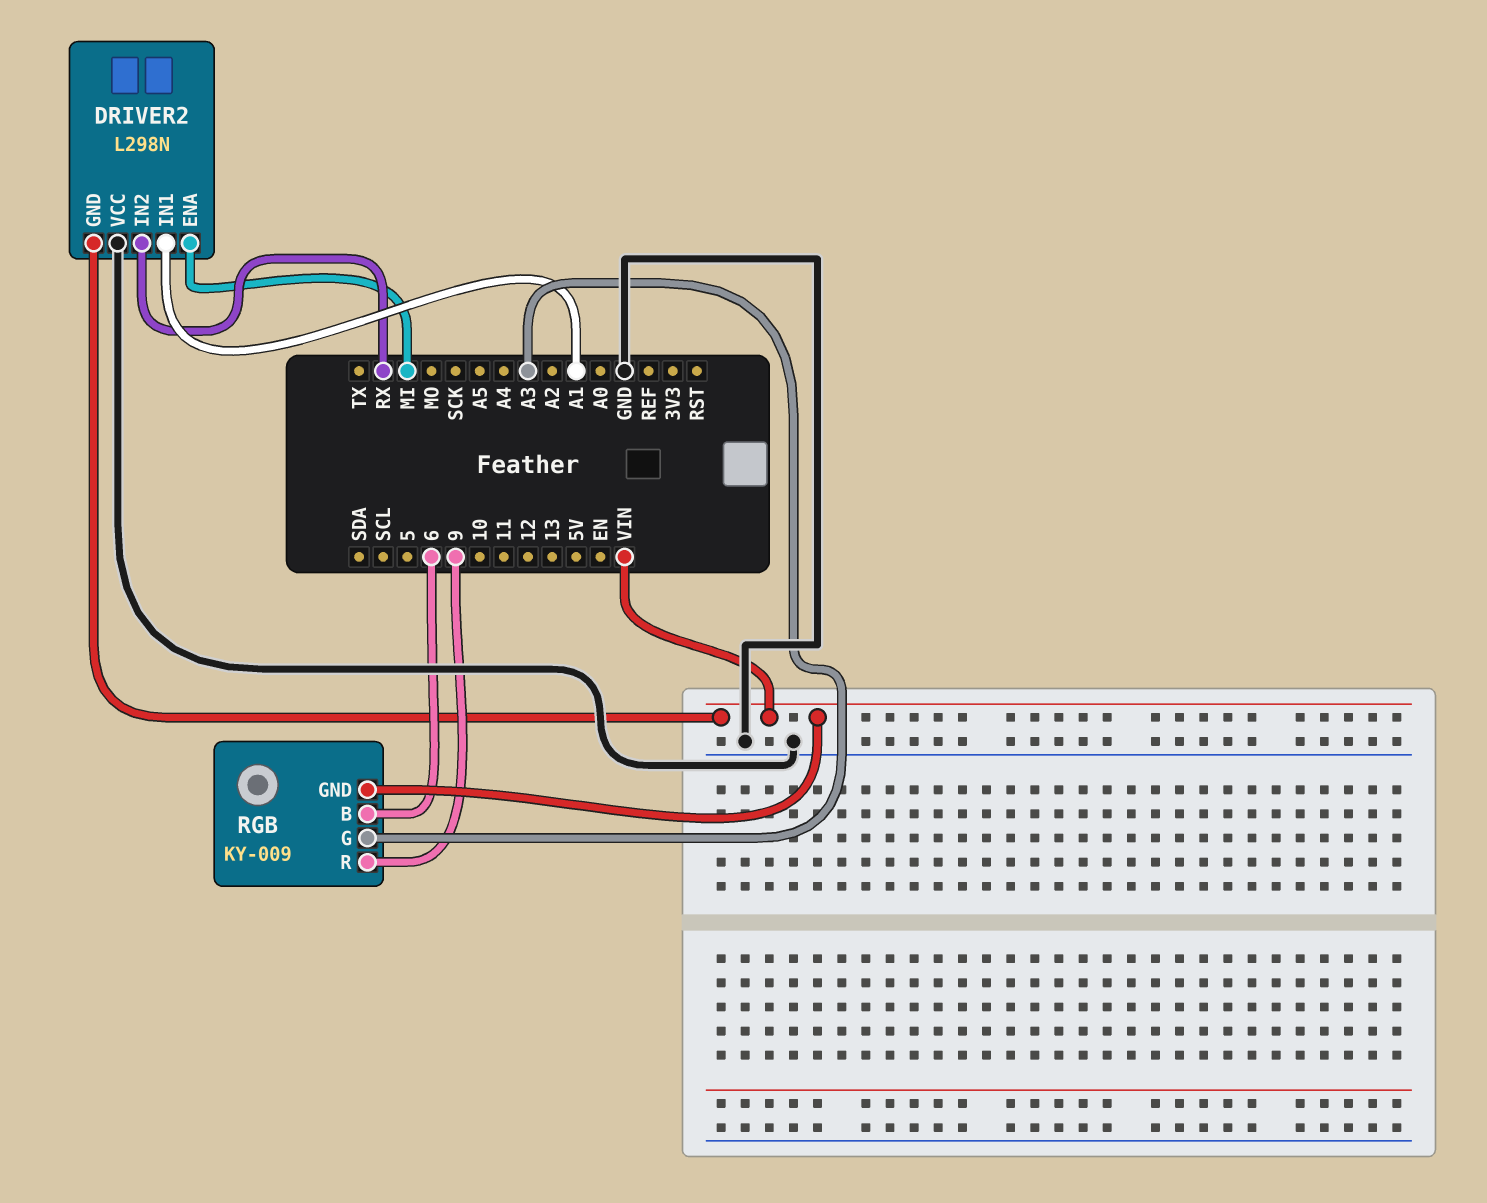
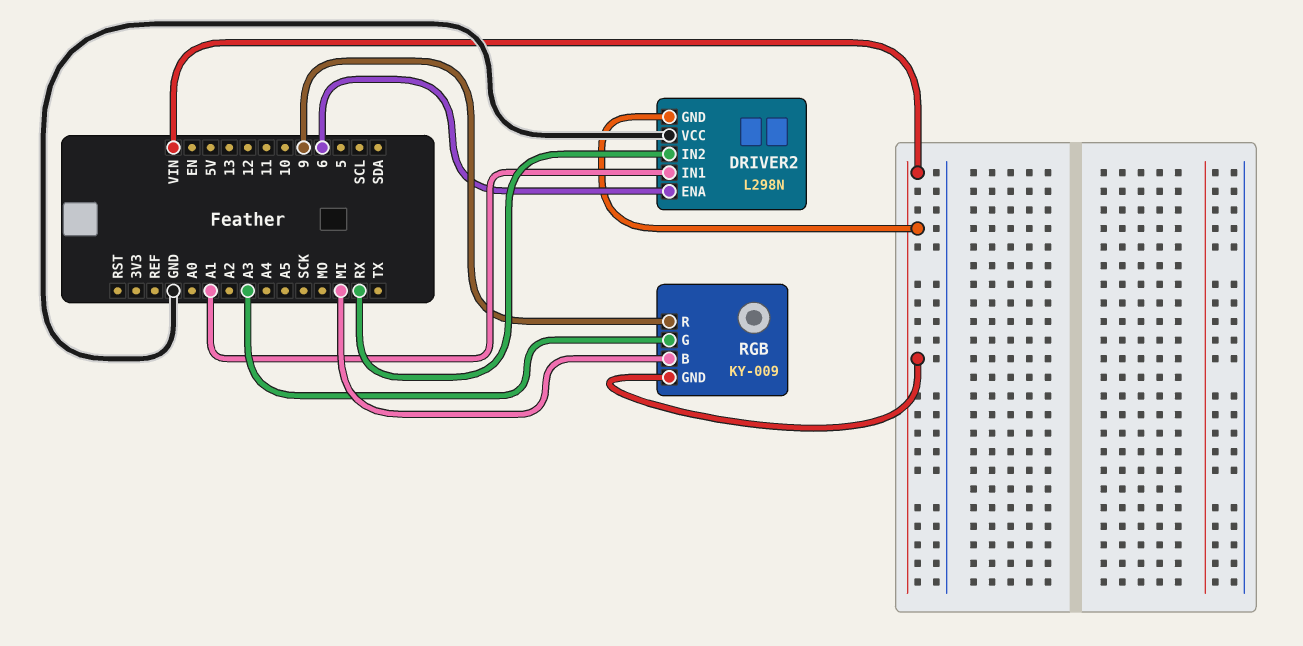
DRIVER2 pin ENA: MI -> 6
RGB pin B: 6 -> MI

